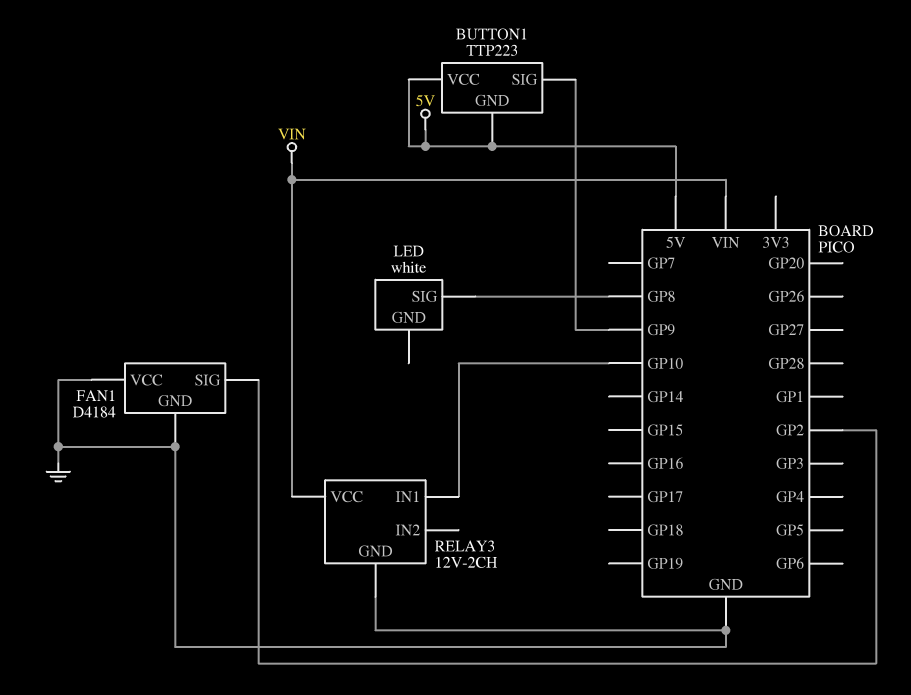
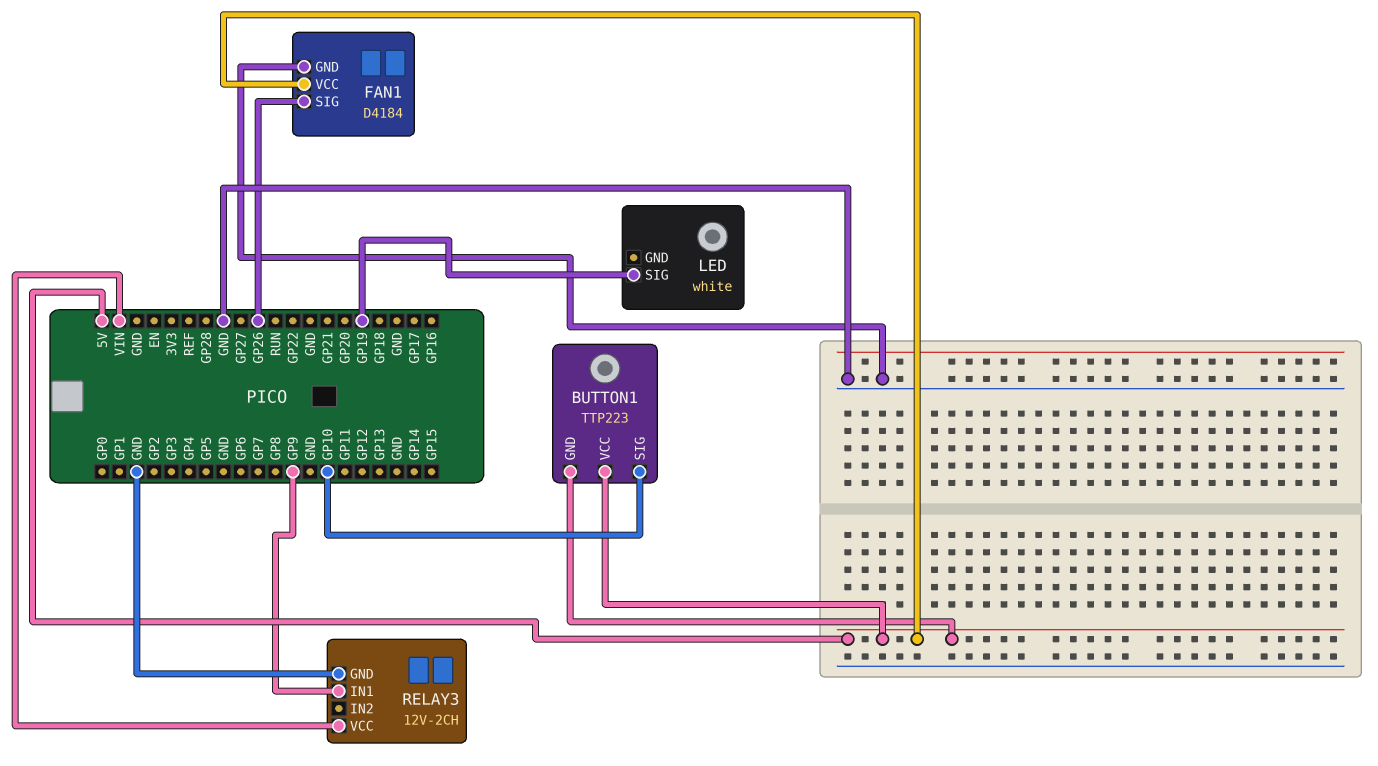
BUTTON1 pin SIG: GP9 -> GP10
FAN1 pin SIG: GP2 -> GP26
FAN1 pin VCC: GND -> 5V
LED pin SIG: GP8 -> GP19
RELAY3 pin IN1: GP10 -> GP9

